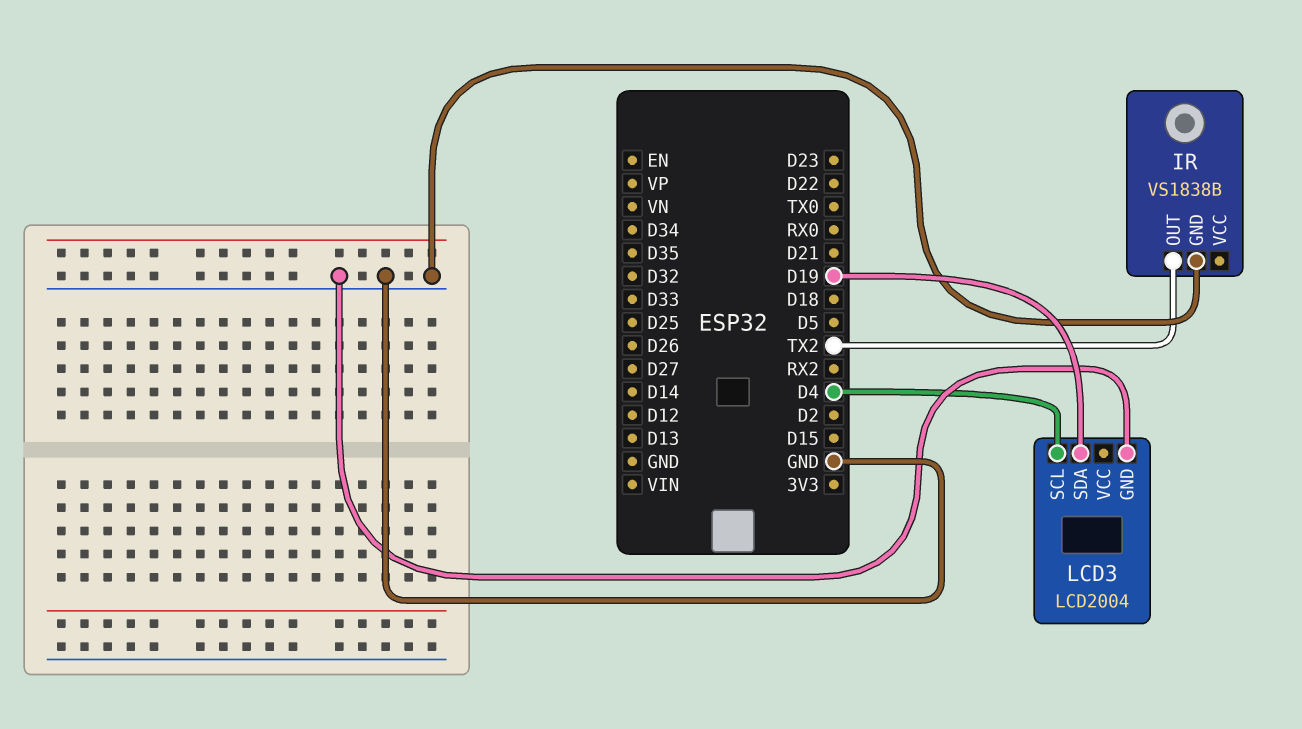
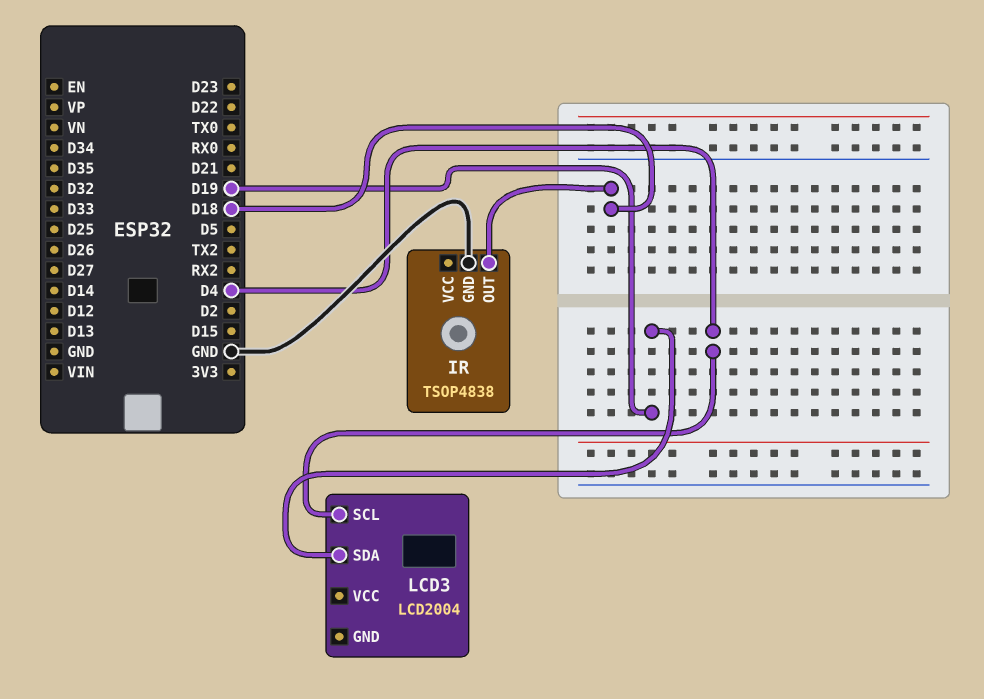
IR: VS1838B -> TSOP4838
IR pin OUT: TX2 -> D18
LCD3 pin GND: GND -> none

